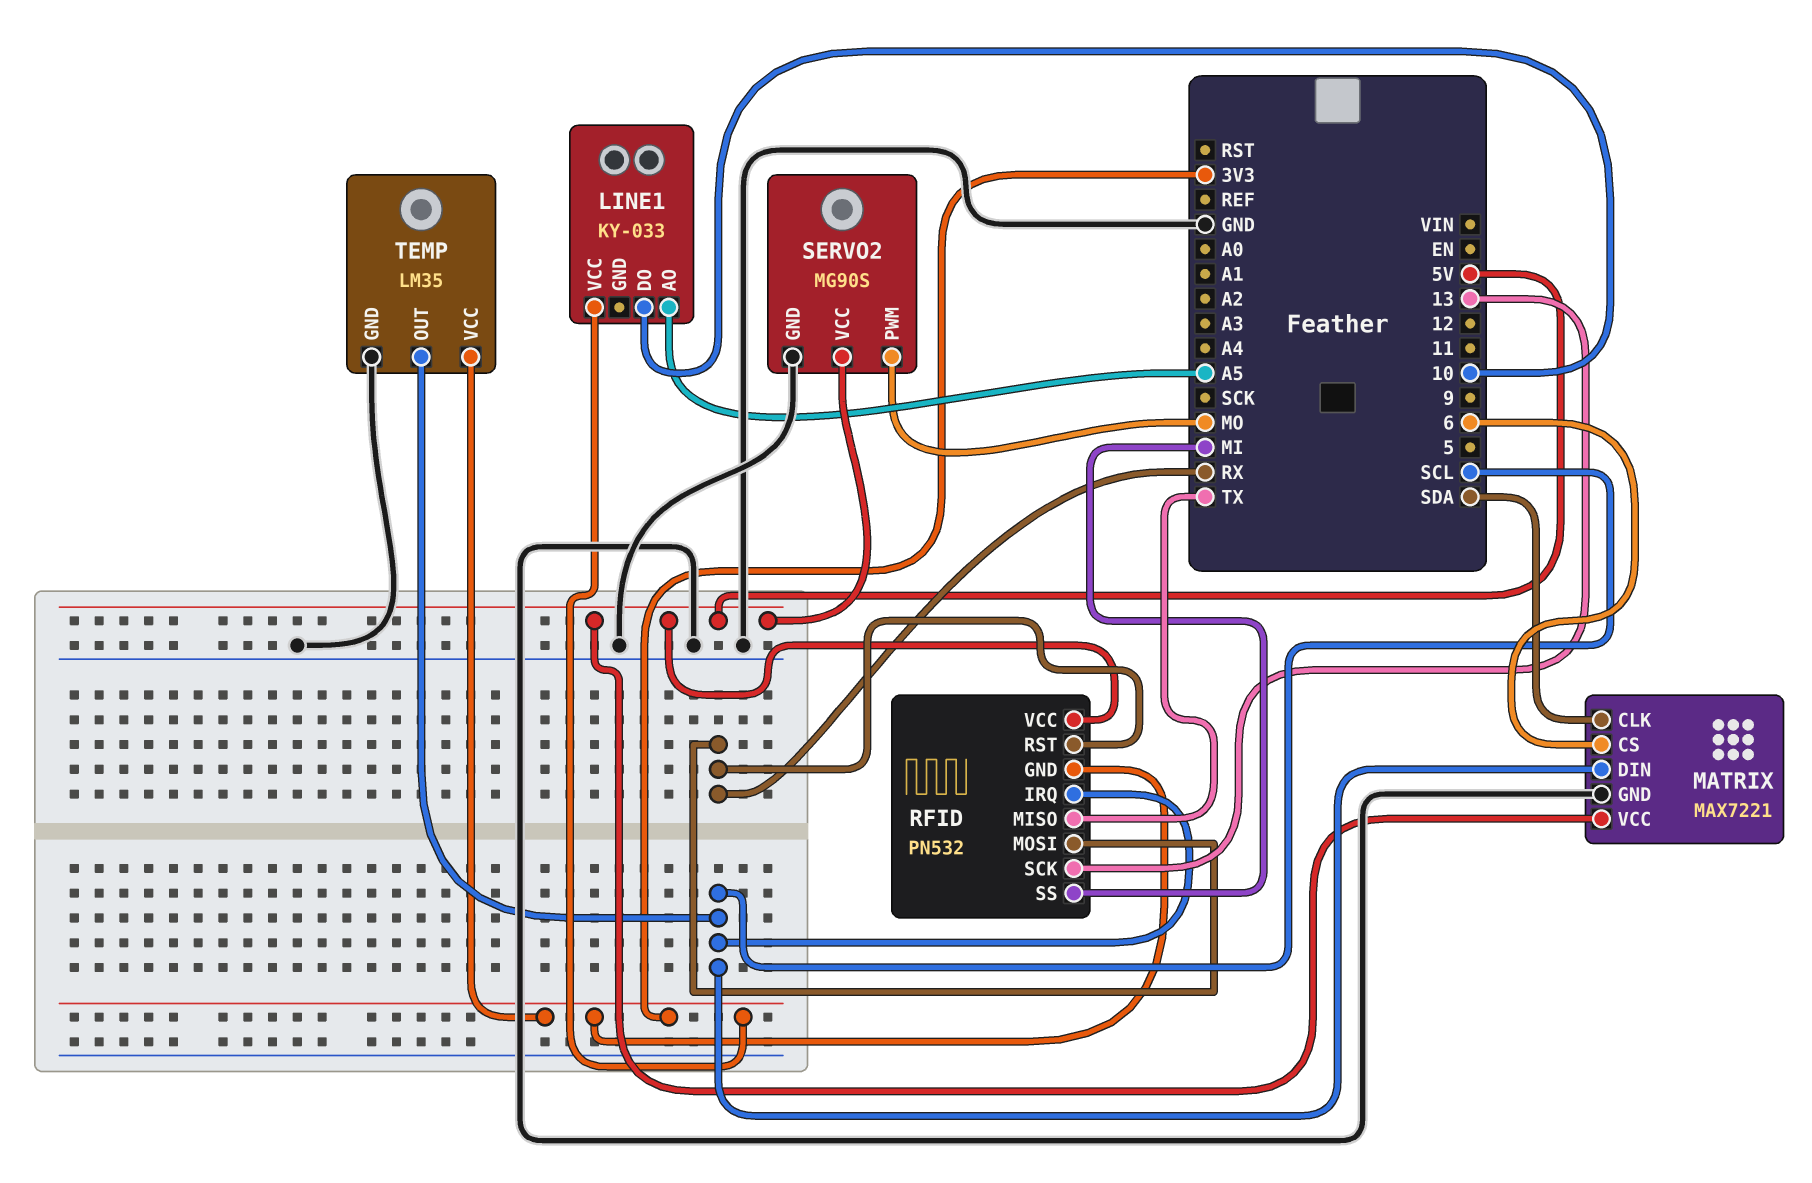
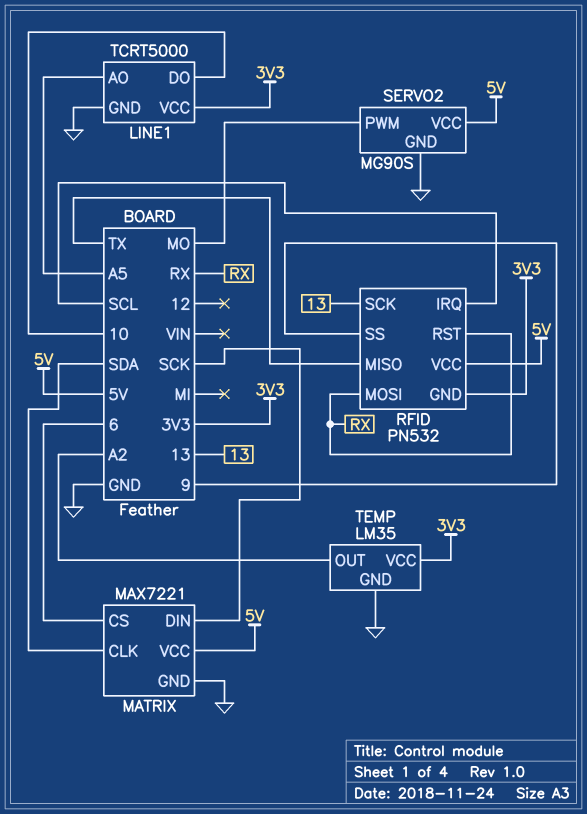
LINE1: KY-033 -> TCRT5000
LINE1 pin GND: none -> GND
MATRIX pin DIN: SCL -> SCK
RFID pin SS: MI -> 9
TEMP pin OUT: SCL -> A2

